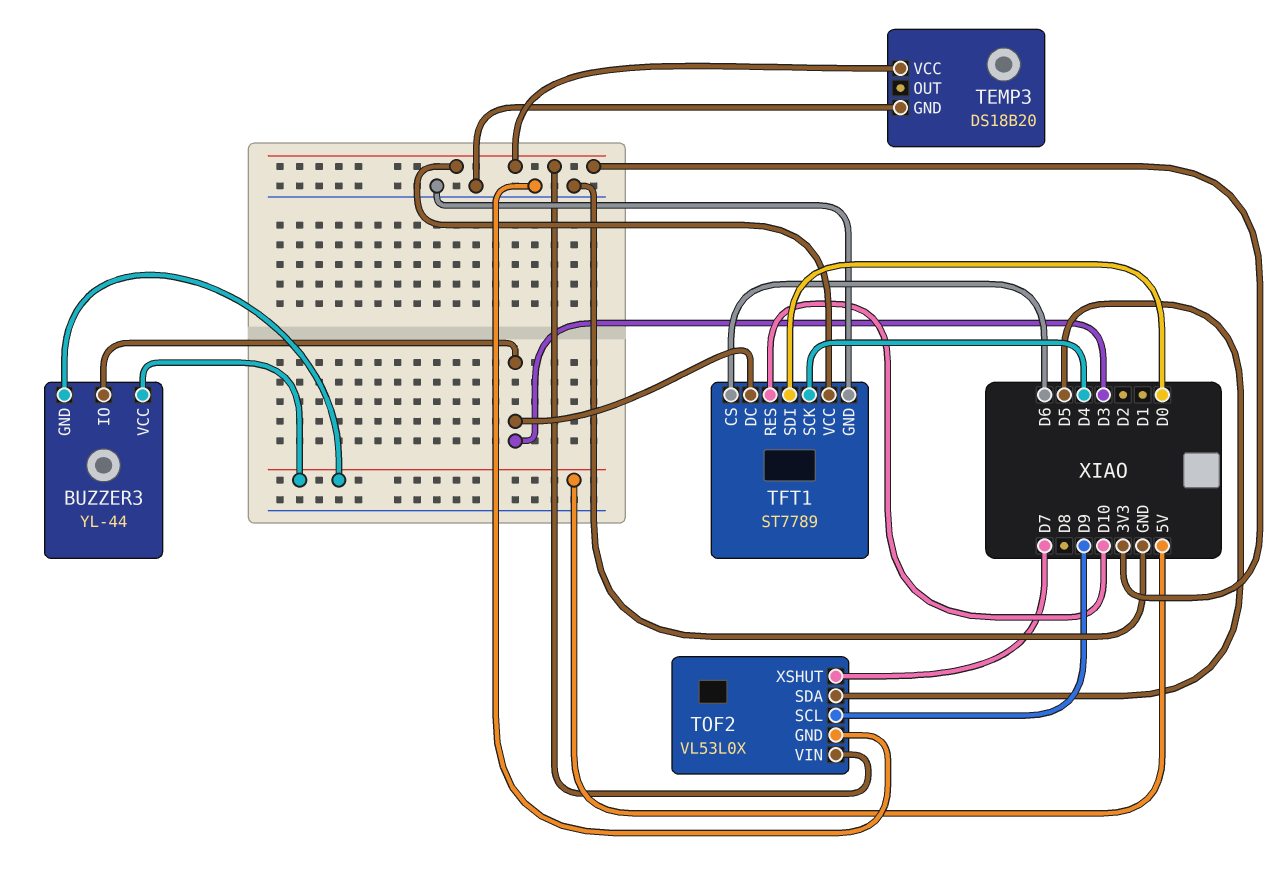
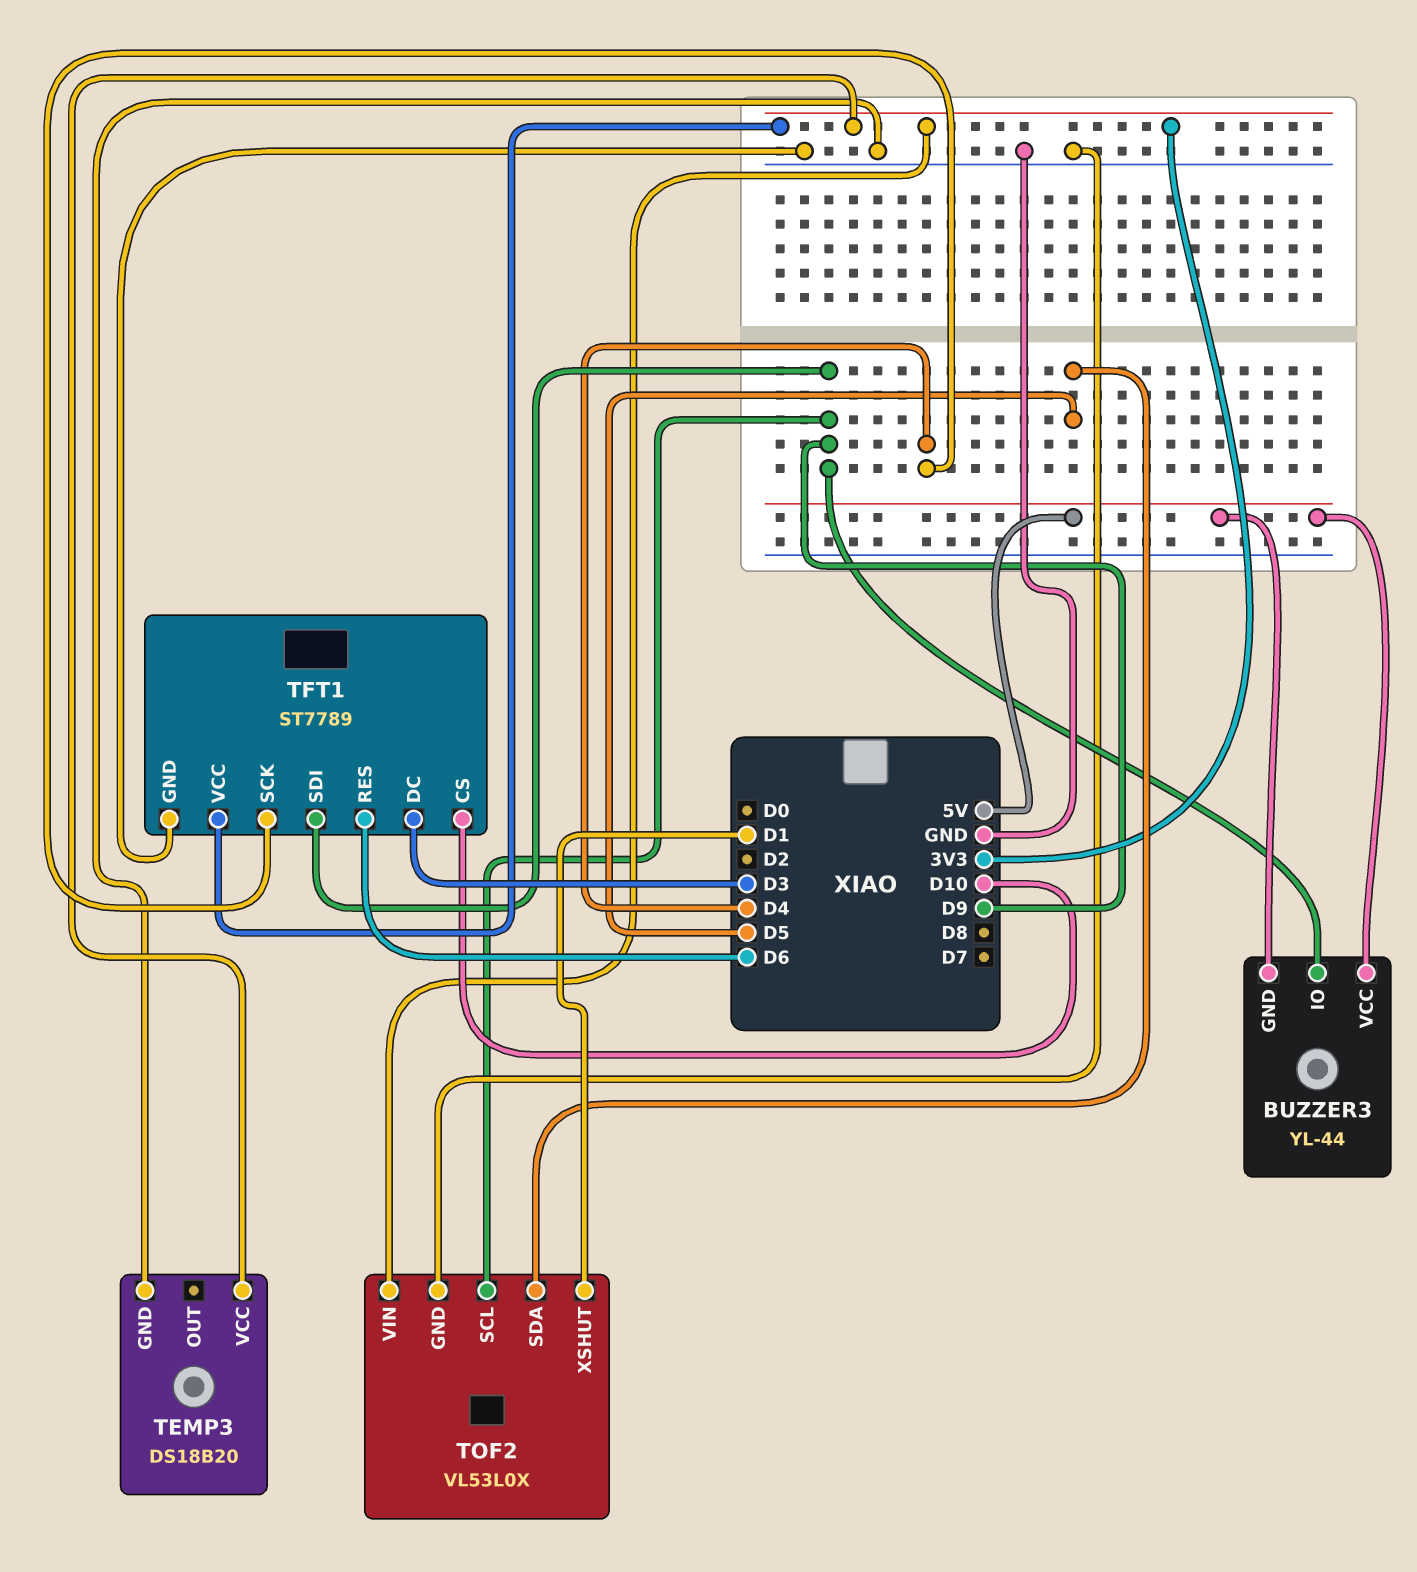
BUZZER3 pin IO: D3 -> D9
TFT1 pin CS: D6 -> D10
TFT1 pin RES: D10 -> D6
TFT1 pin SDI: D0 -> D9
TOF2 pin XSHUT: D7 -> D1

